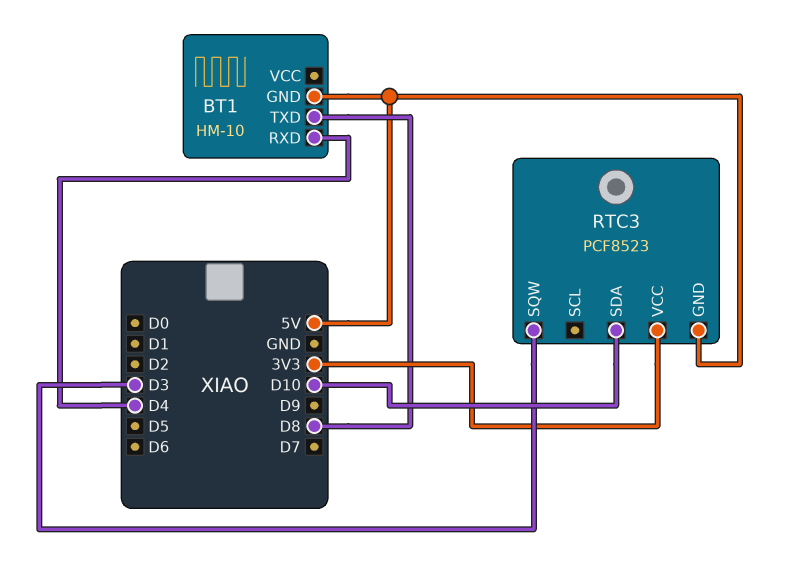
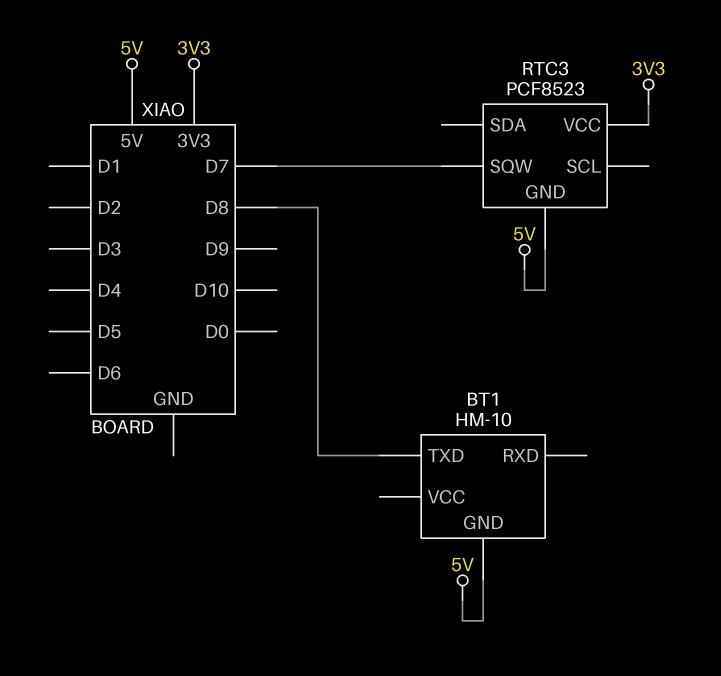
BT1 pin RXD: D4 -> none
RTC3 pin SDA: D10 -> none
RTC3 pin SQW: D3 -> D7

